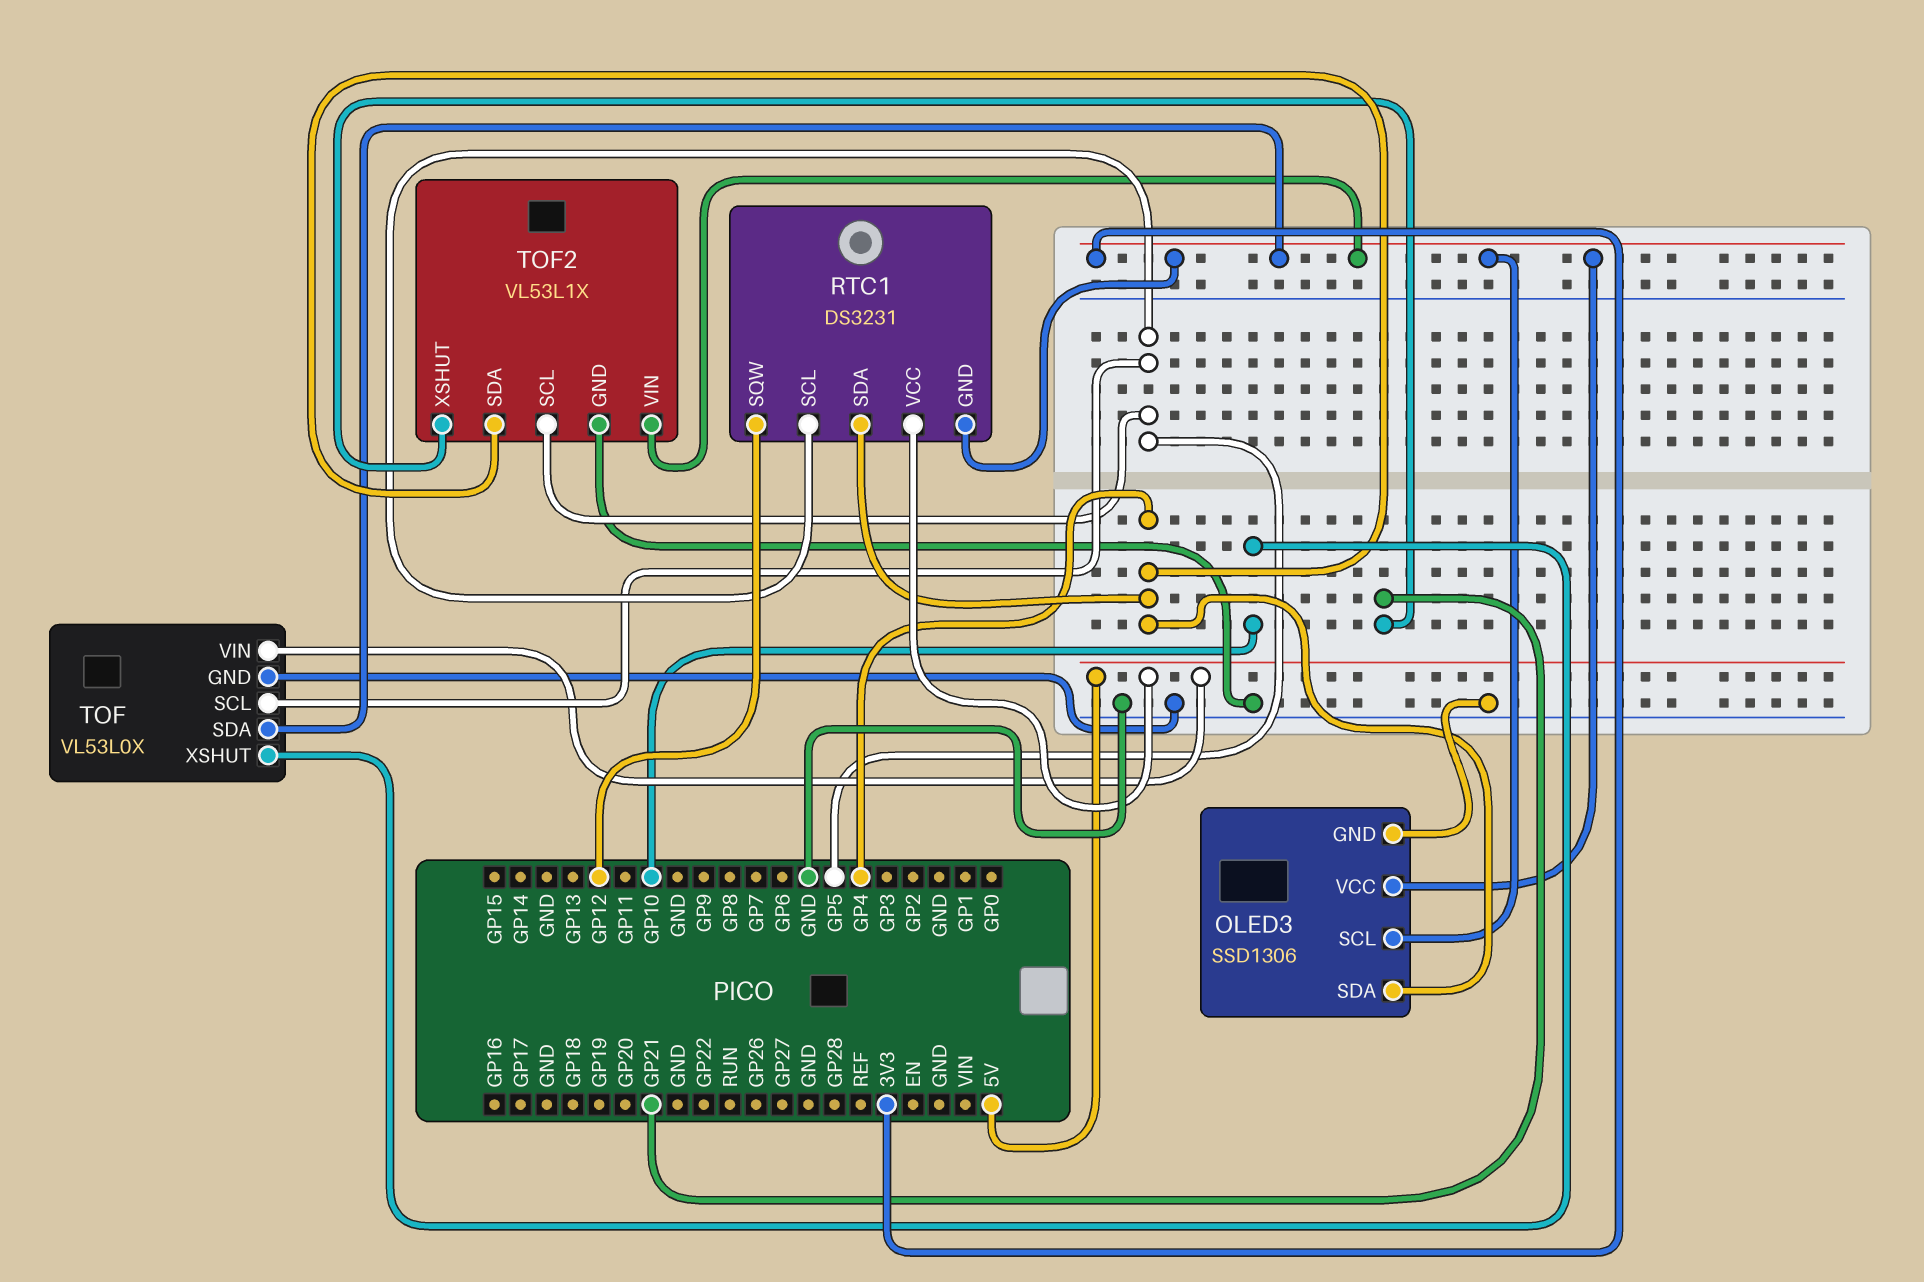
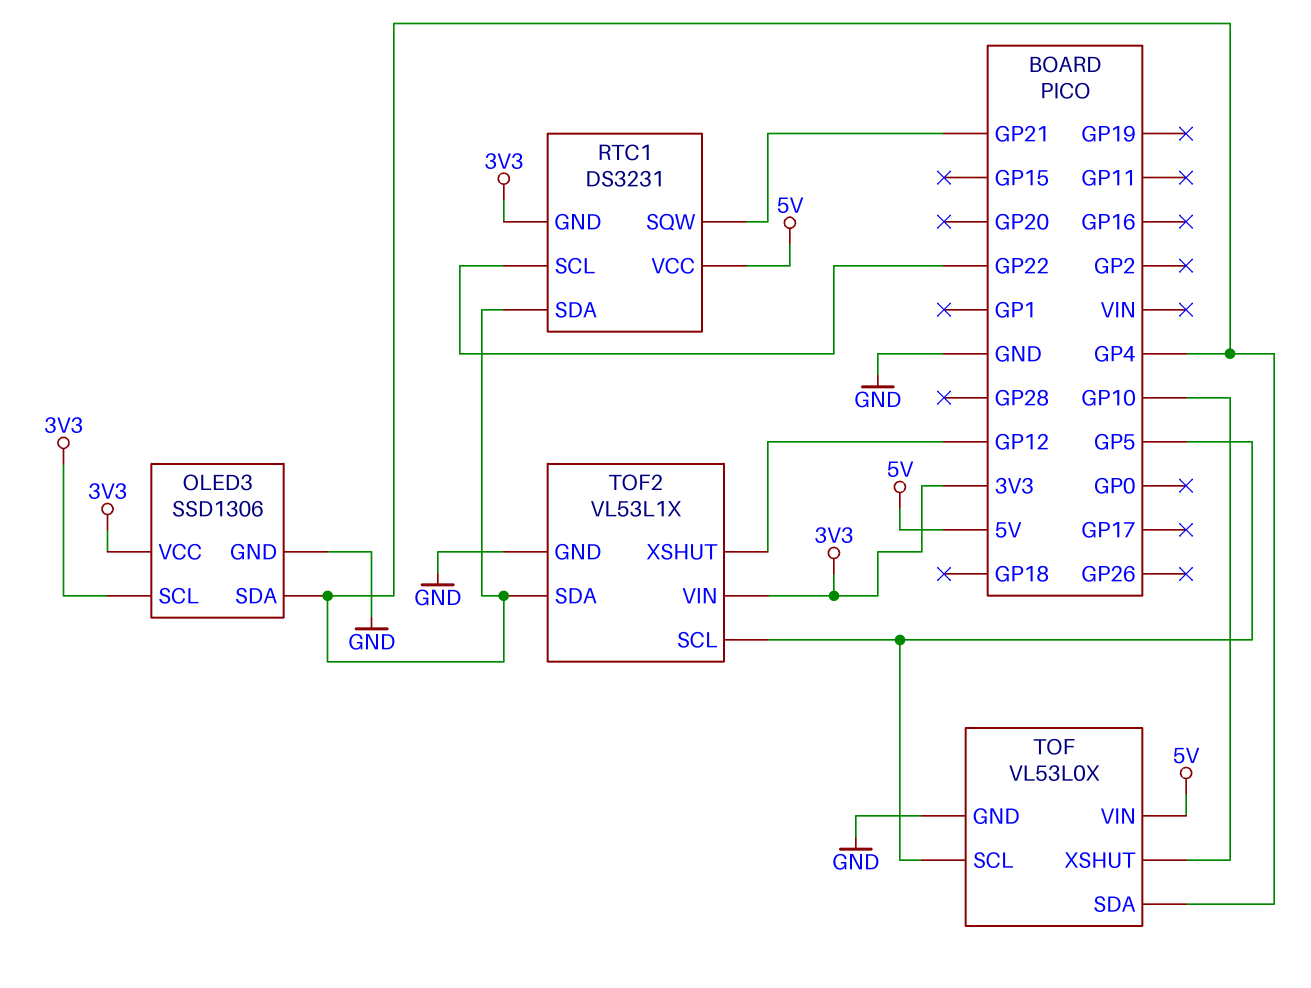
RTC1 pin SCL: GP5 -> GP22
RTC1 pin SQW: GP12 -> GP21
TOF pin SDA: 3V3 -> GP4
TOF2 pin XSHUT: GP21 -> GP12

